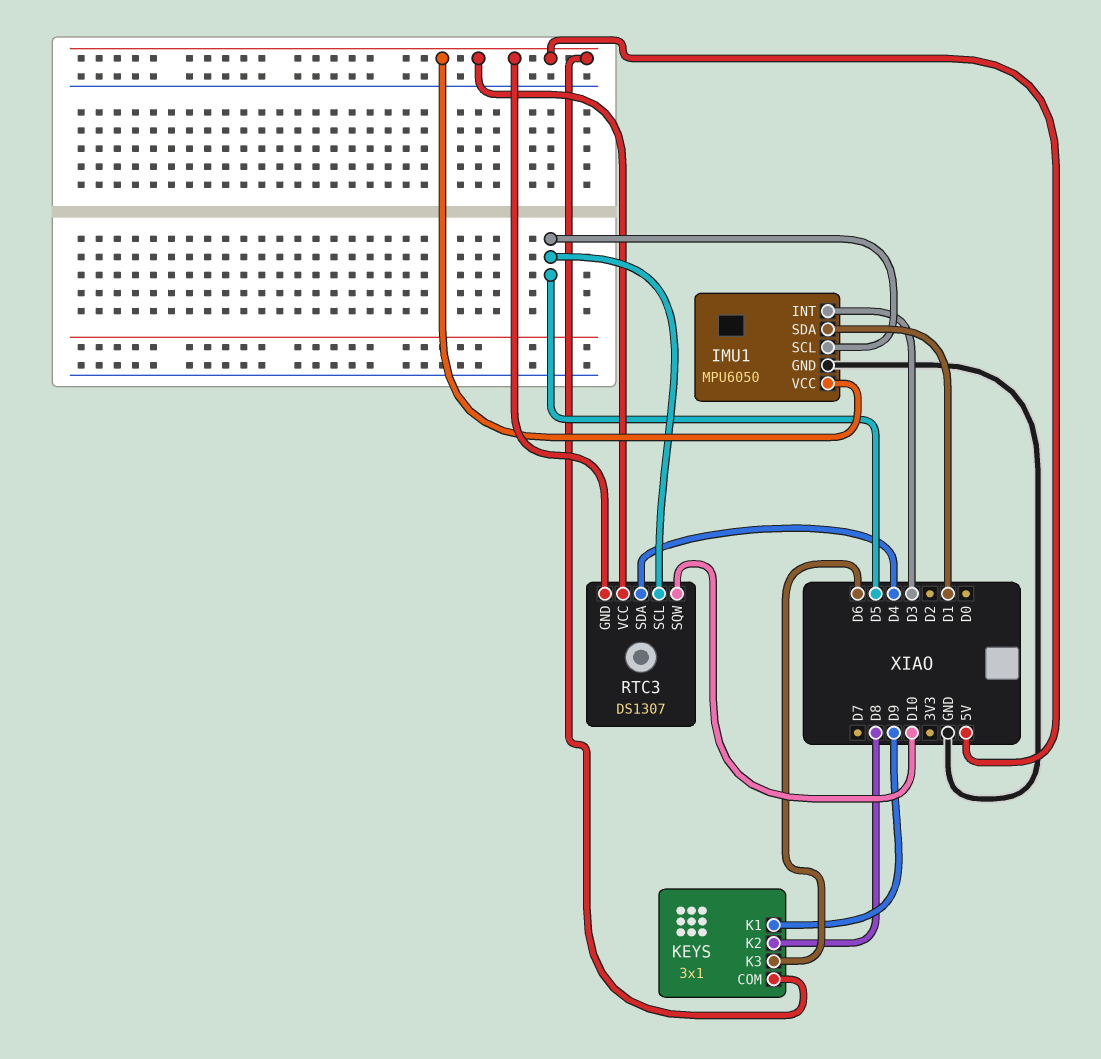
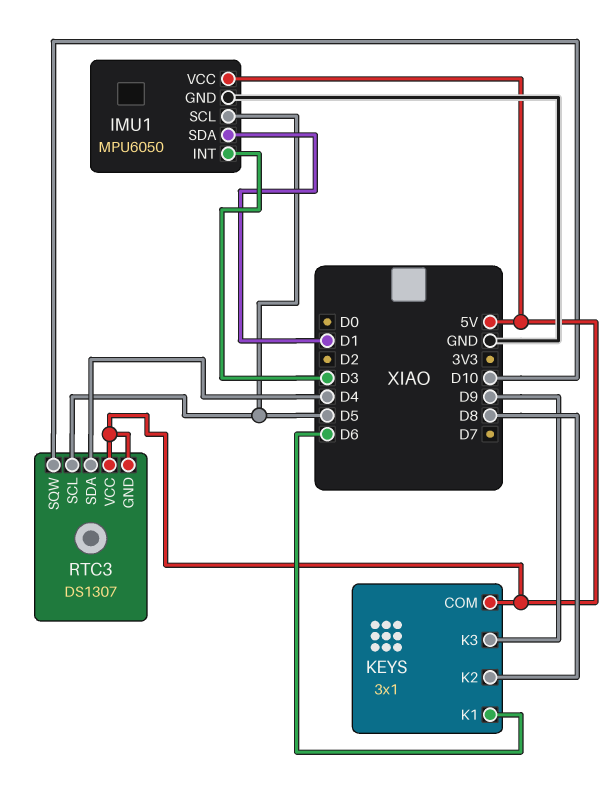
KEYS pin K1: D9 -> D6
KEYS pin K3: D6 -> D9

